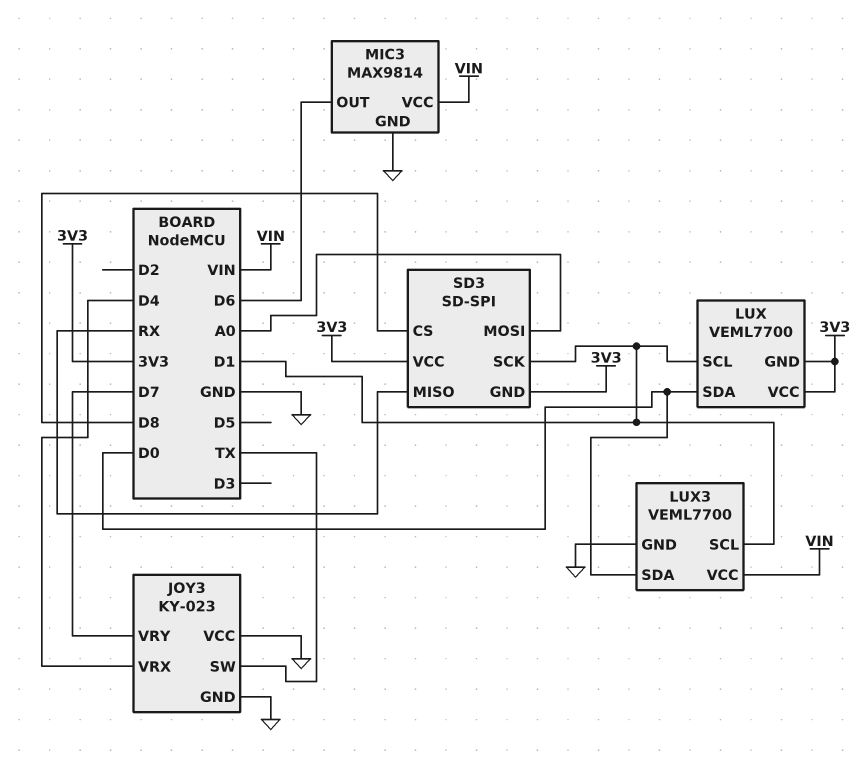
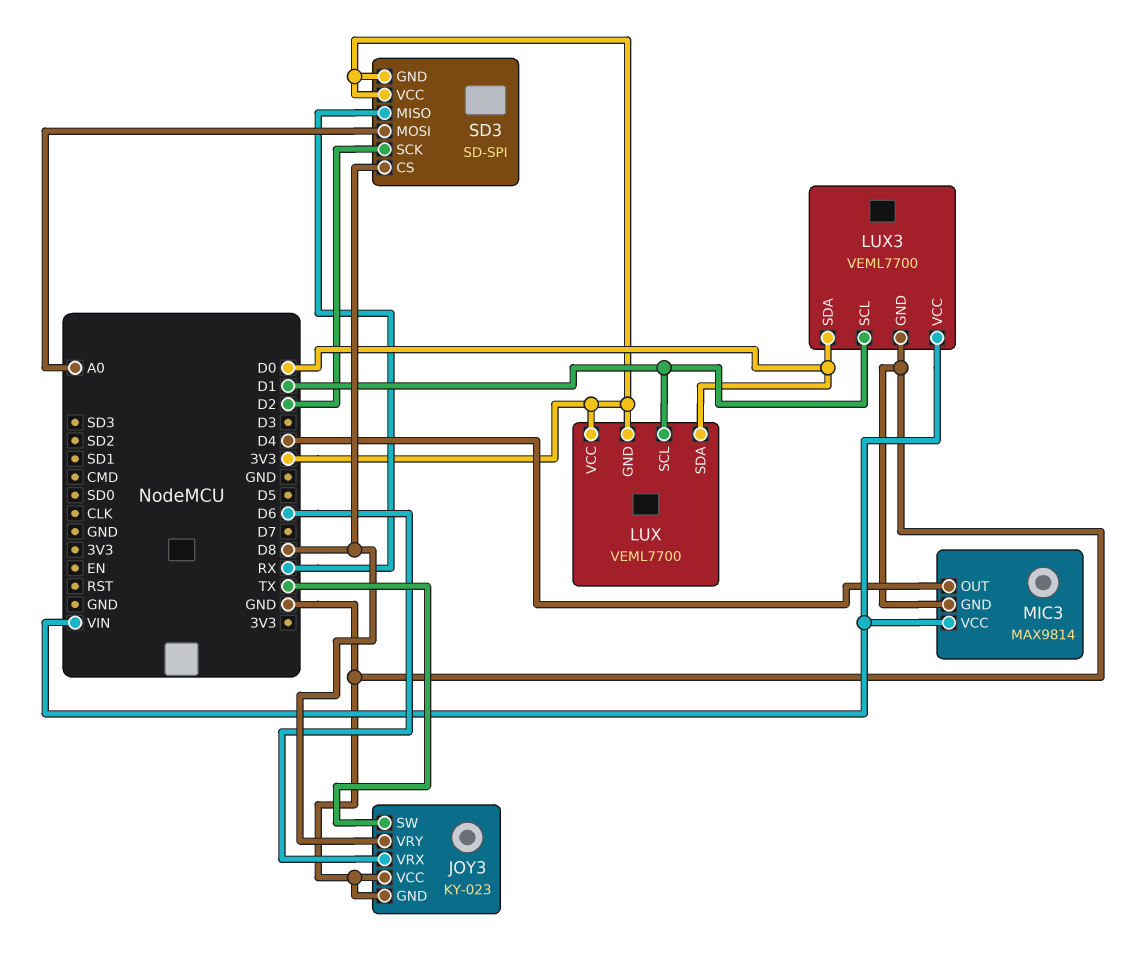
JOY3 pin VRX: D4 -> D6
JOY3 pin VRY: D7 -> D8
MIC3 pin OUT: D6 -> D4
SD3 pin SCK: D1 -> D2

